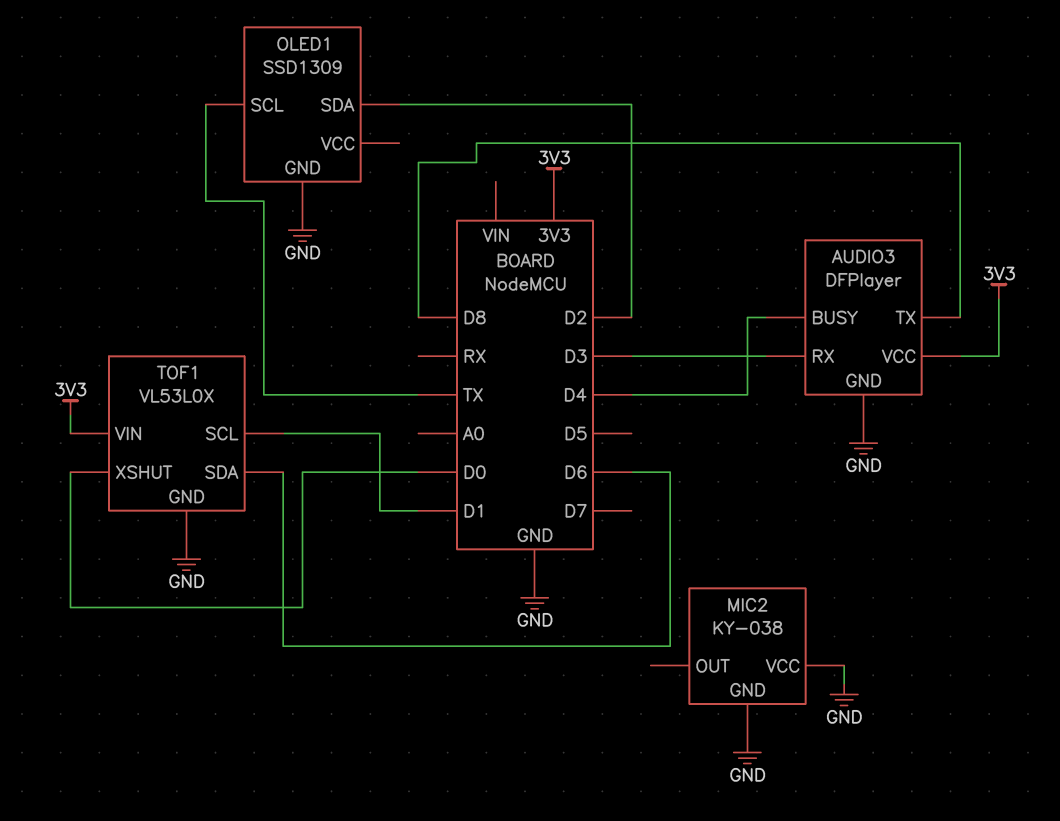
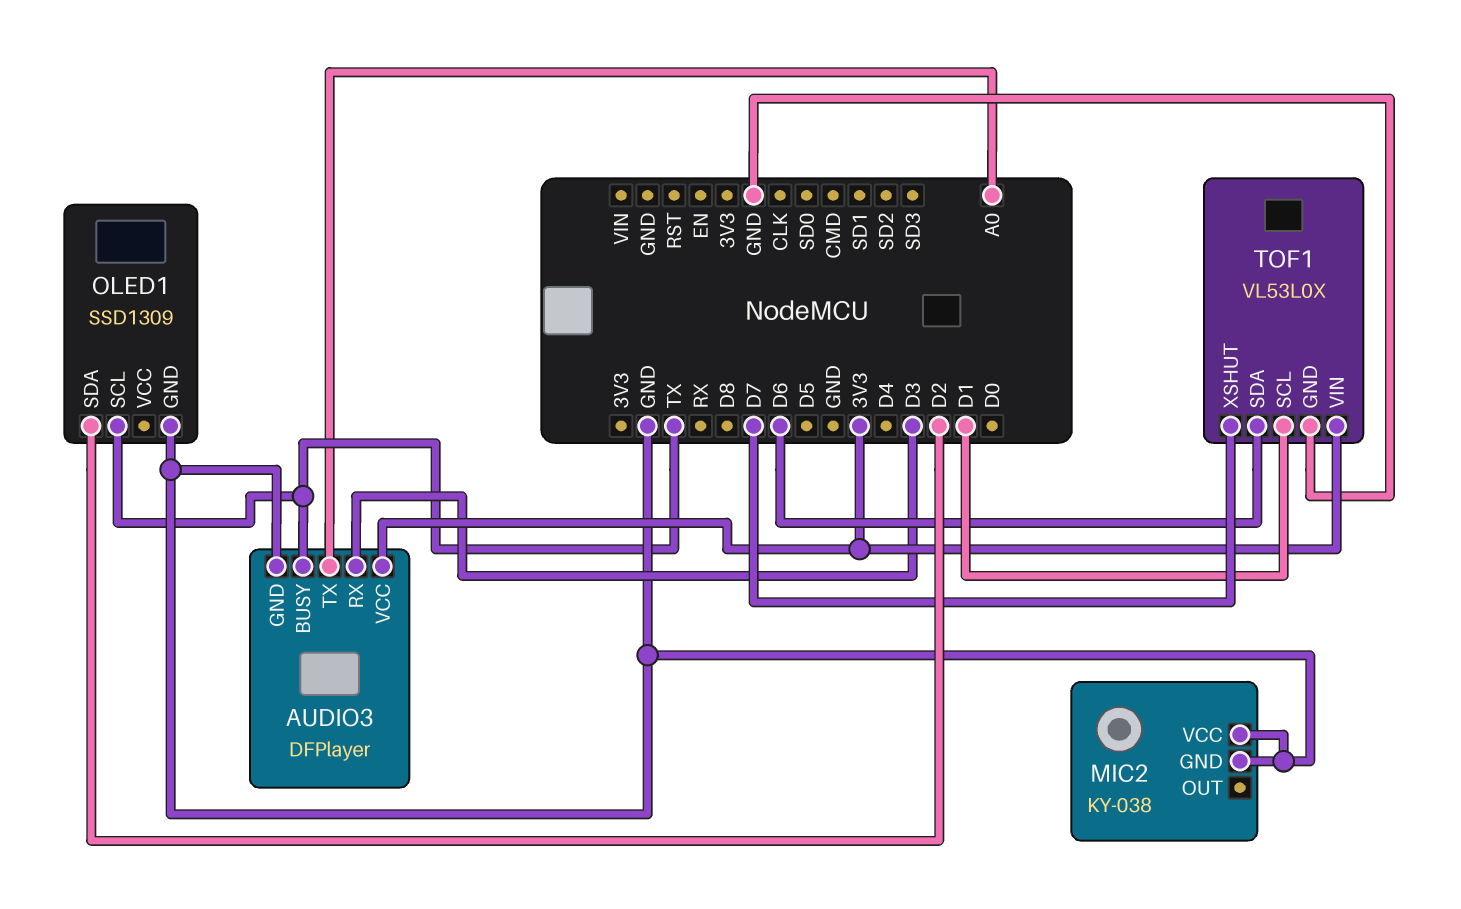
AUDIO3 pin BUSY: D4 -> TX
AUDIO3 pin TX: D8 -> A0
TOF1 pin XSHUT: D0 -> D7

